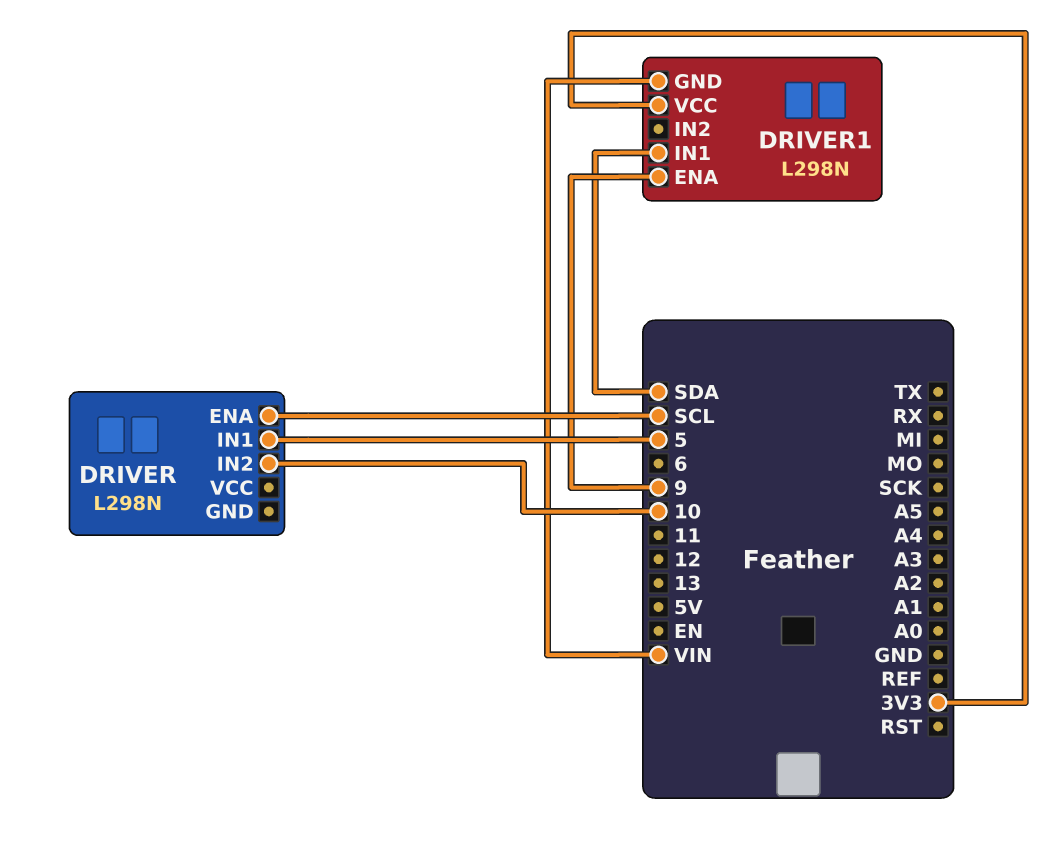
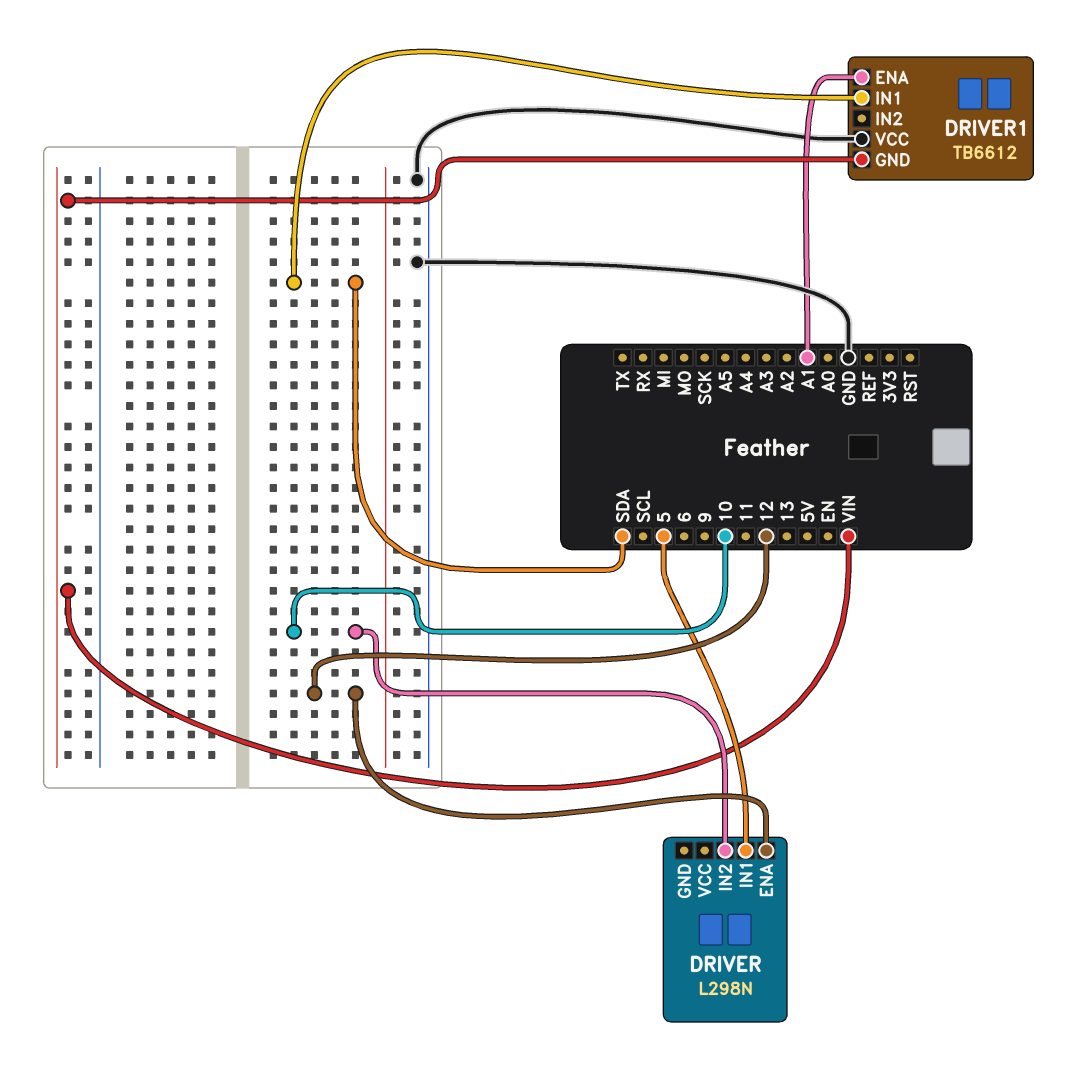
DRIVER pin ENA: SCL -> 12
DRIVER1: L298N -> TB6612
DRIVER1 pin ENA: 9 -> A1
DRIVER1 pin VCC: 3V3 -> GND

